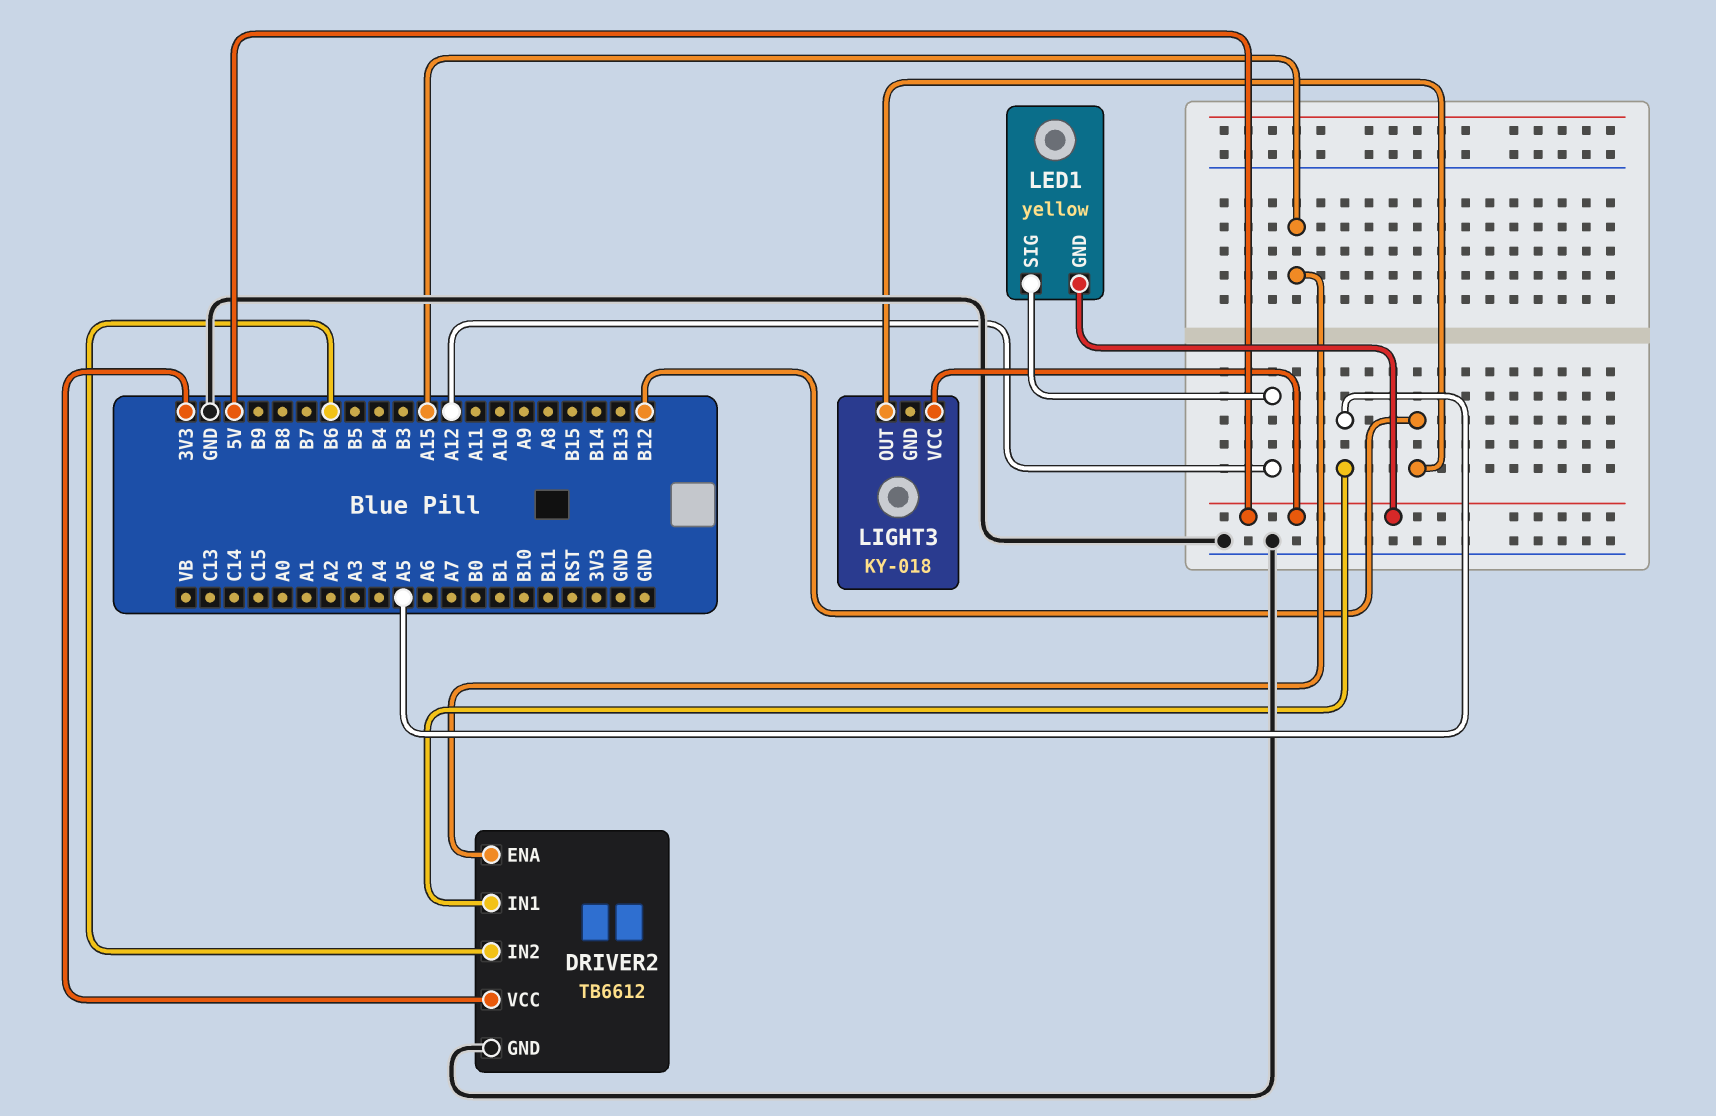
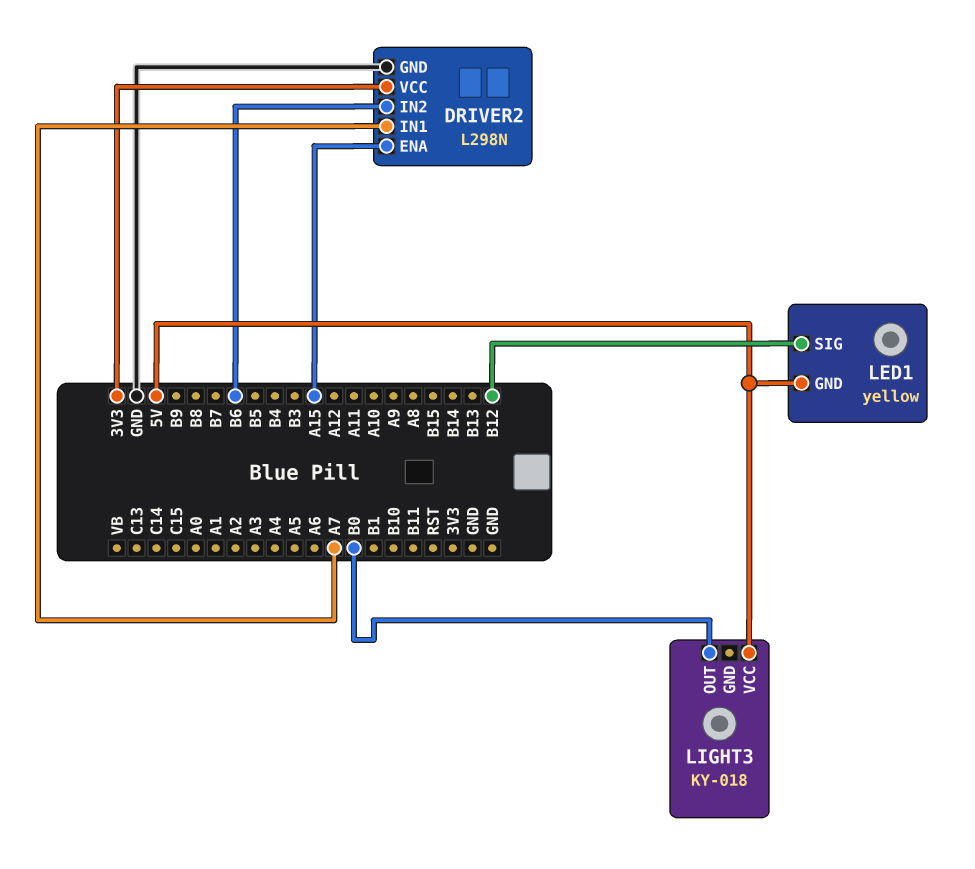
DRIVER2: TB6612 -> L298N
DRIVER2 pin IN1: A5 -> A7
LED1 pin SIG: A12 -> B12
LIGHT3 pin OUT: B12 -> B0

